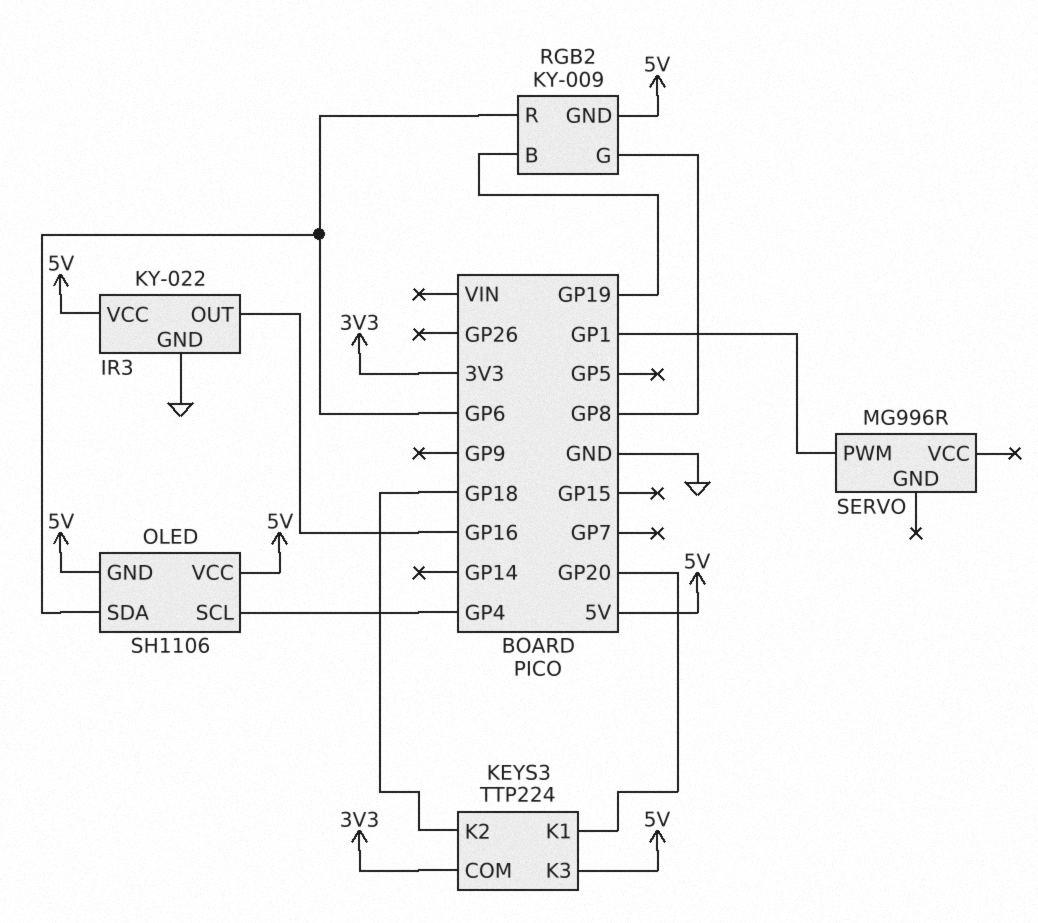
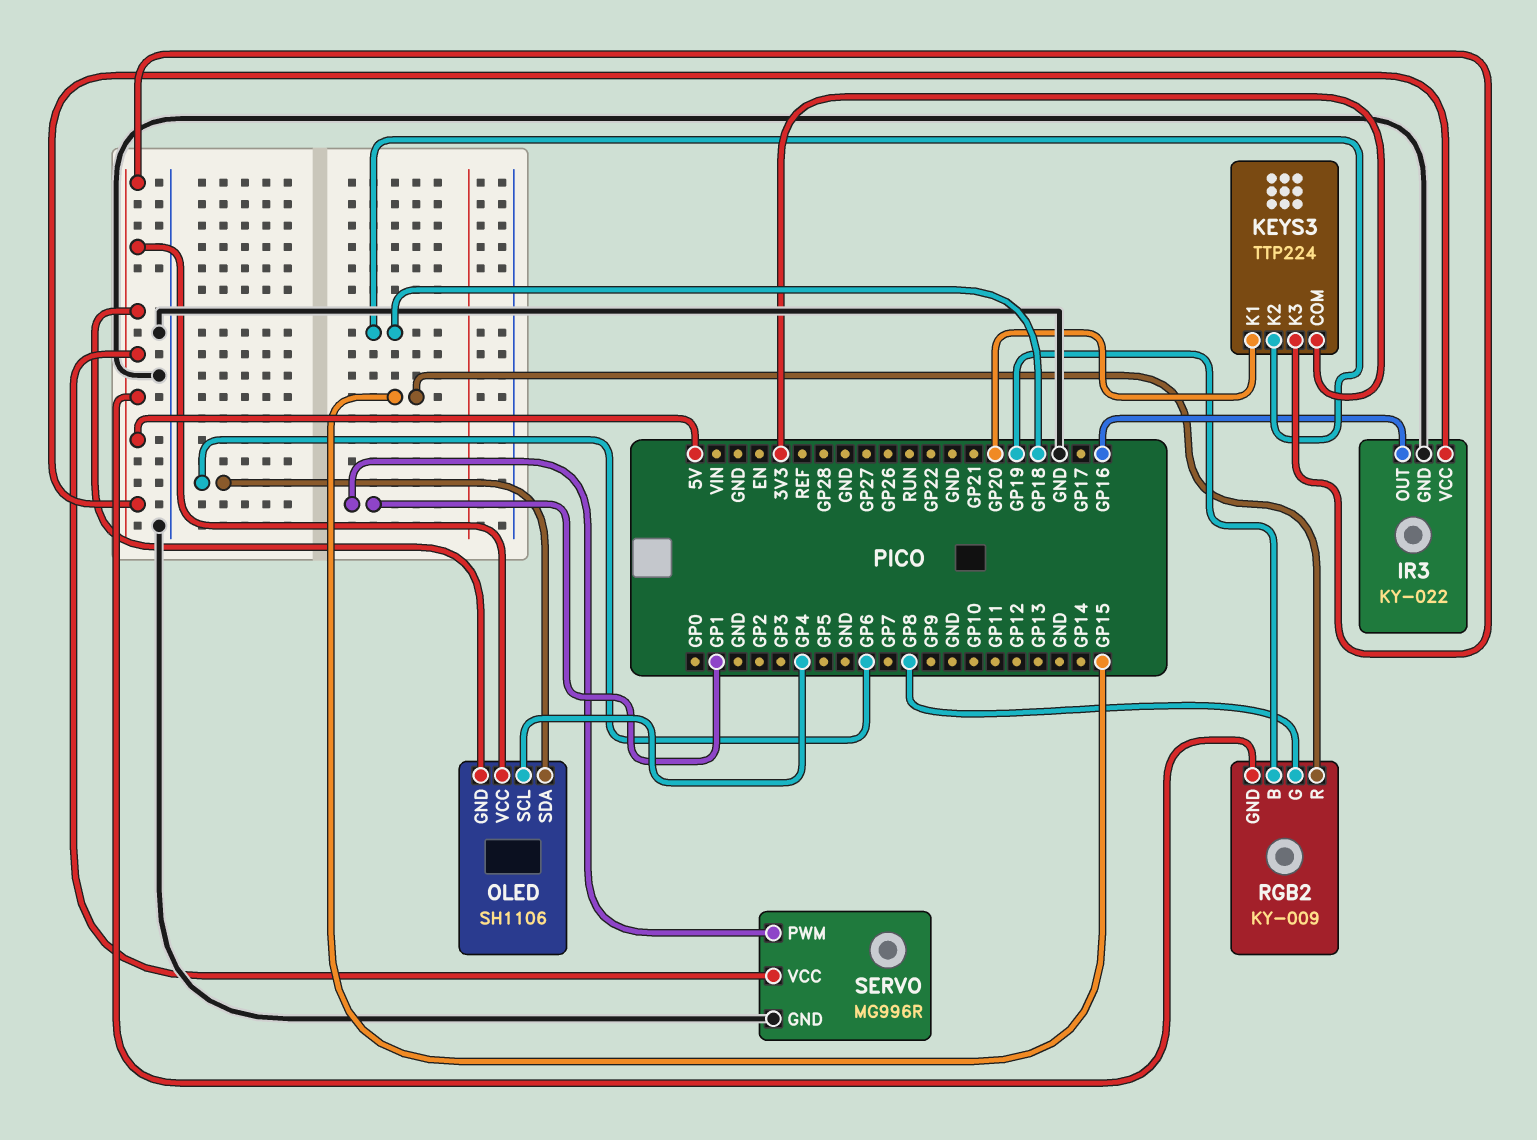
RGB2 pin R: GP6 -> GP15
SERVO pin GND: none -> GND
SERVO pin VCC: none -> 5V

